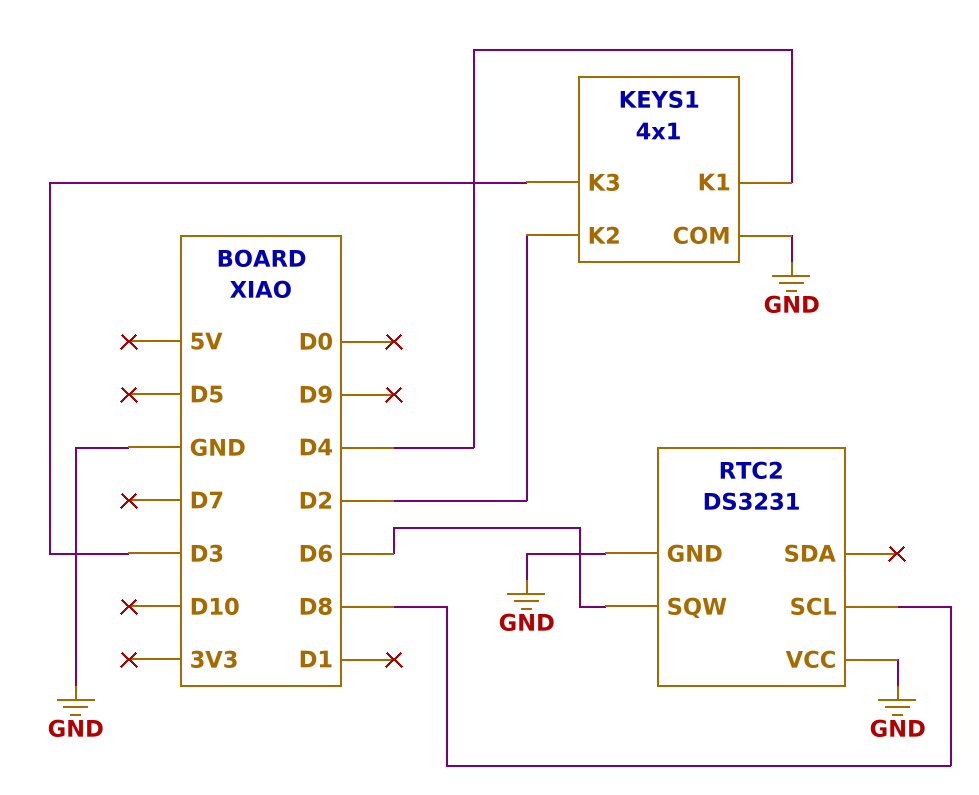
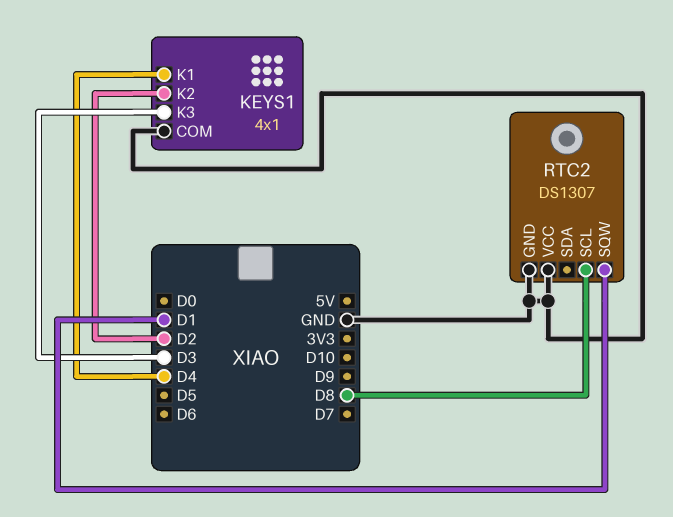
RTC2: DS3231 -> DS1307
RTC2 pin SQW: D6 -> D1

